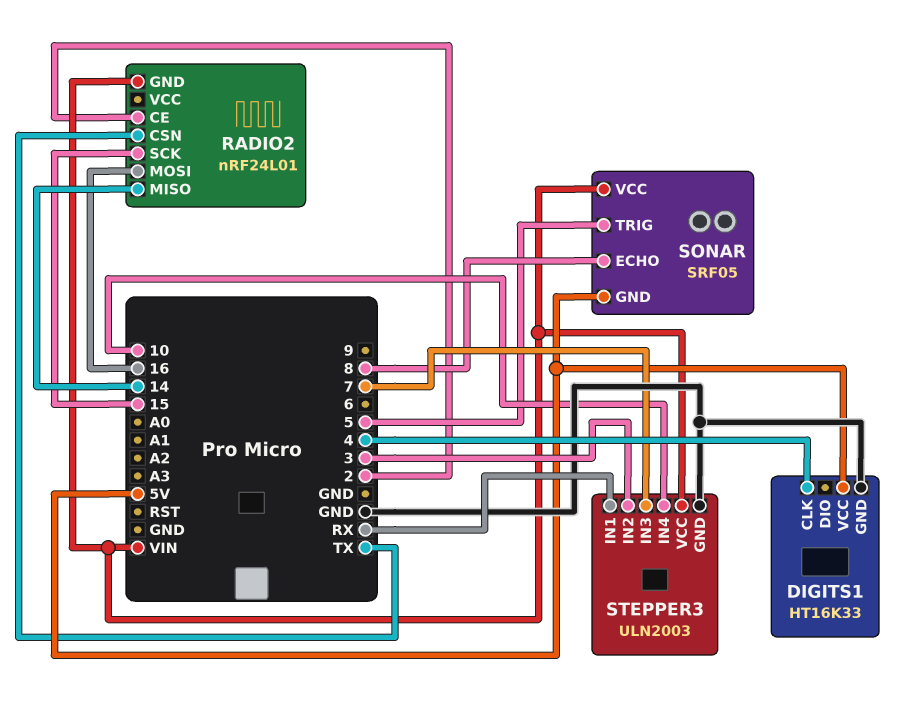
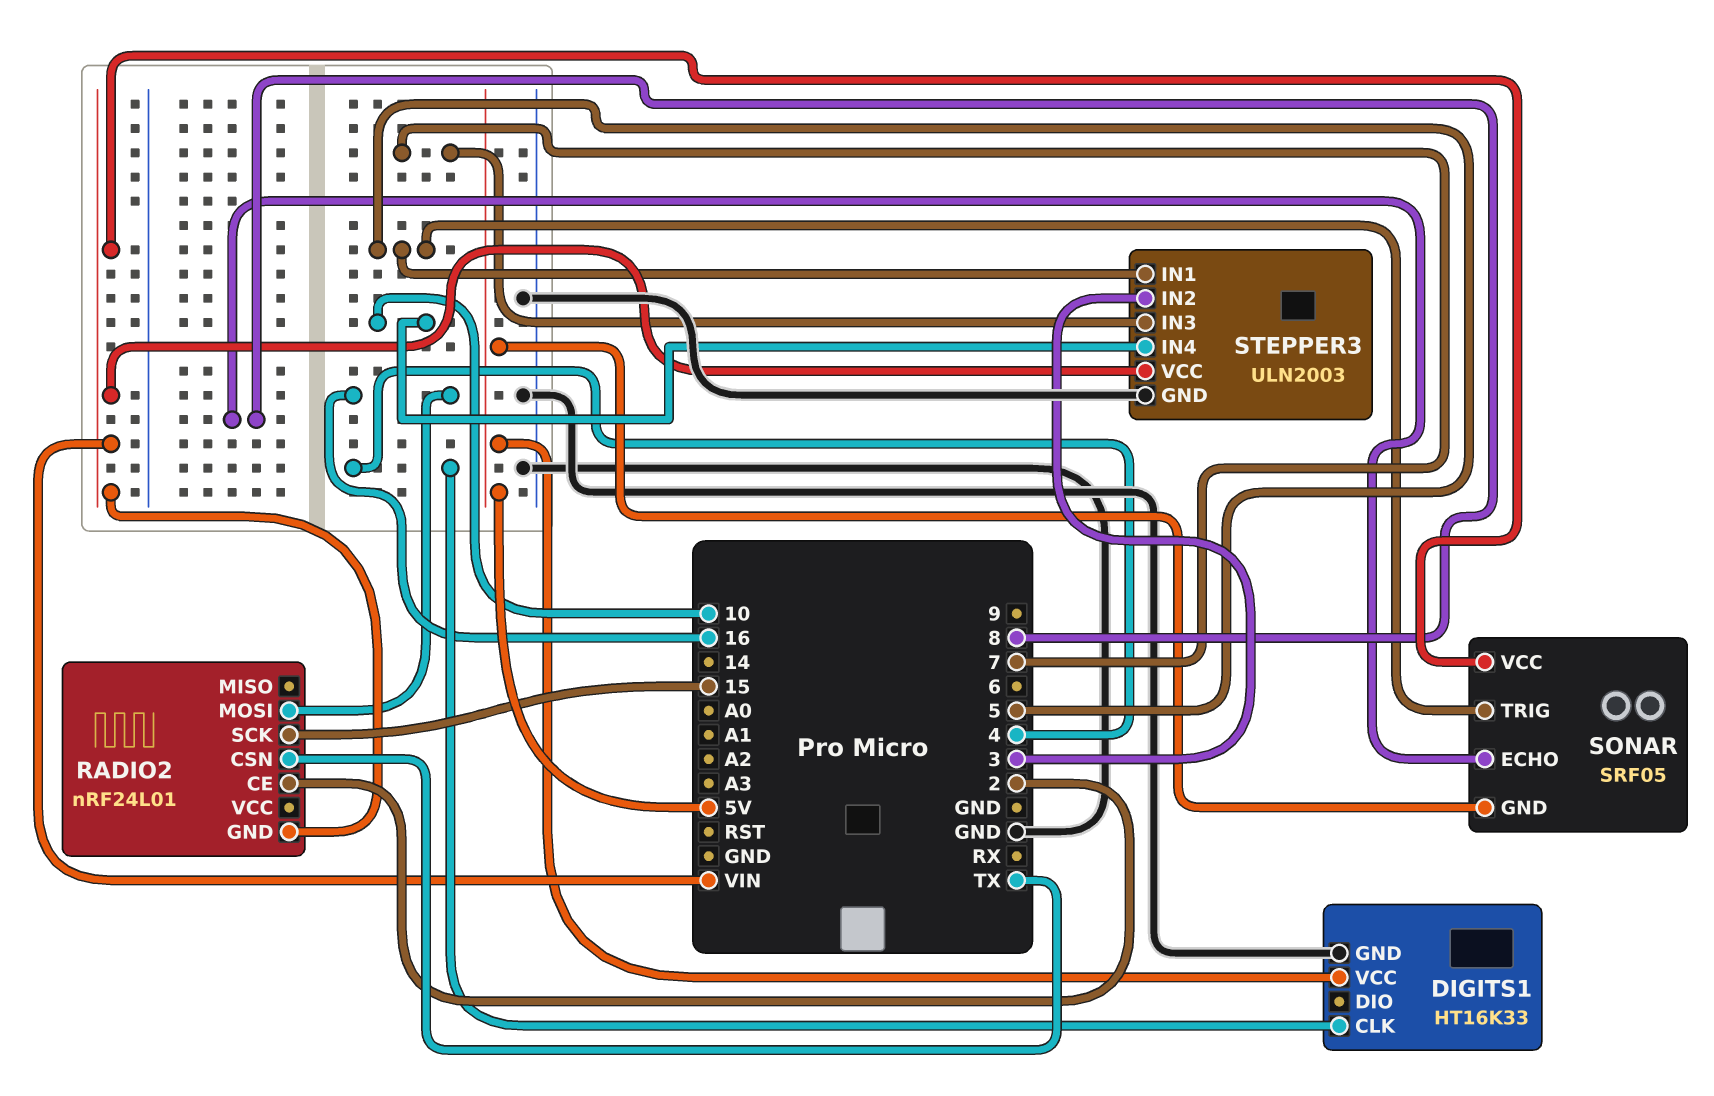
RADIO2 pin MISO: 14 -> none
STEPPER3 pin IN1: RX -> 5

